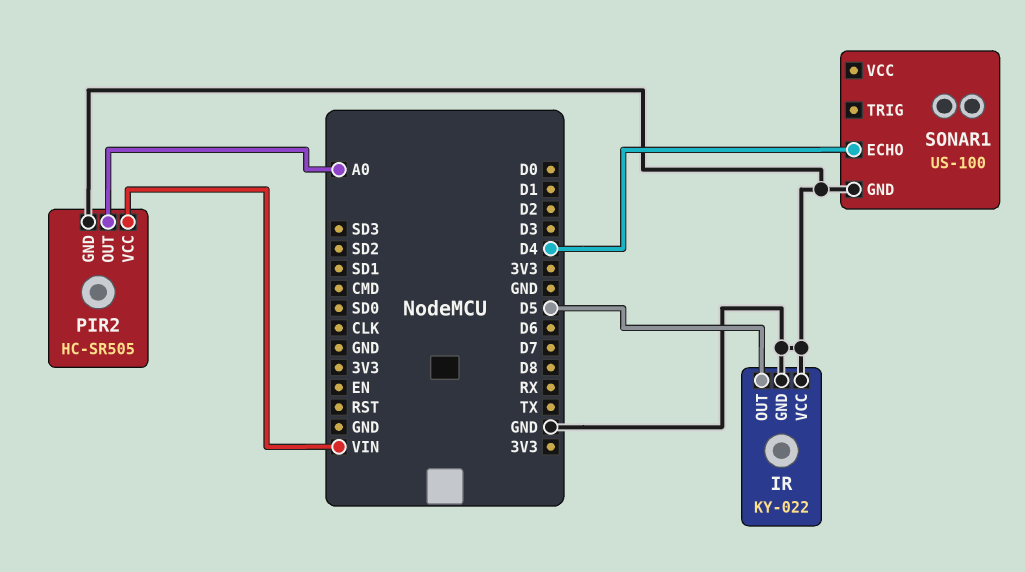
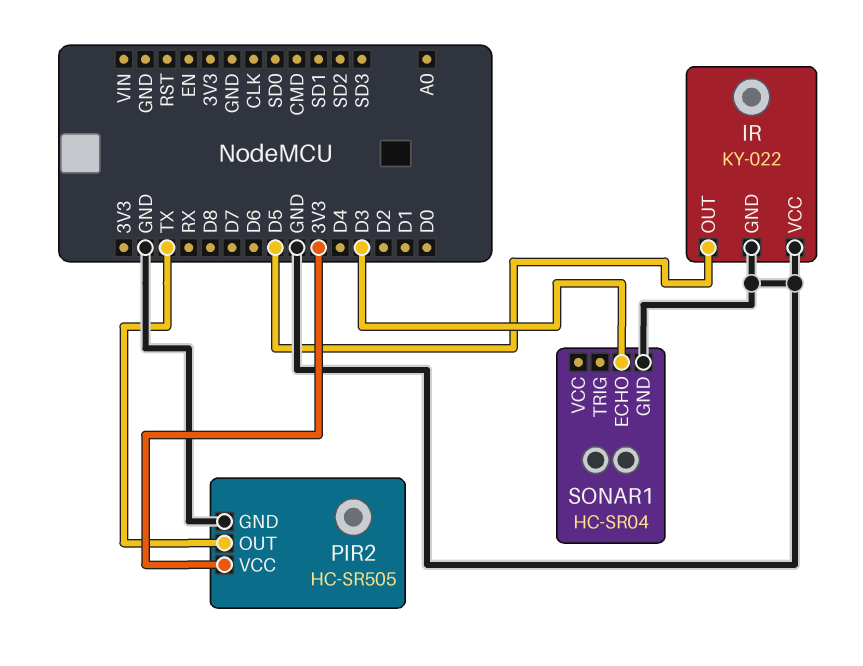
PIR2 pin OUT: A0 -> TX
PIR2 pin VCC: VIN -> 3V3
SONAR1: US-100 -> HC-SR04
SONAR1 pin ECHO: D4 -> D3

